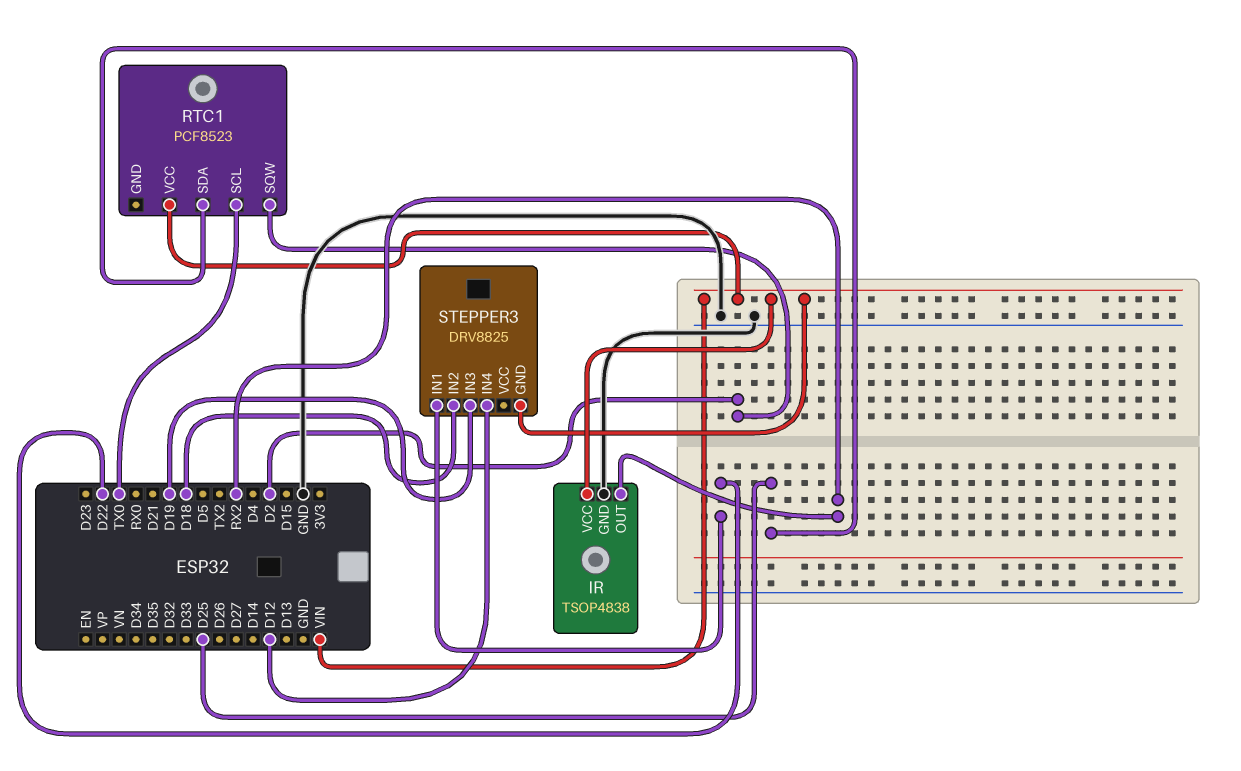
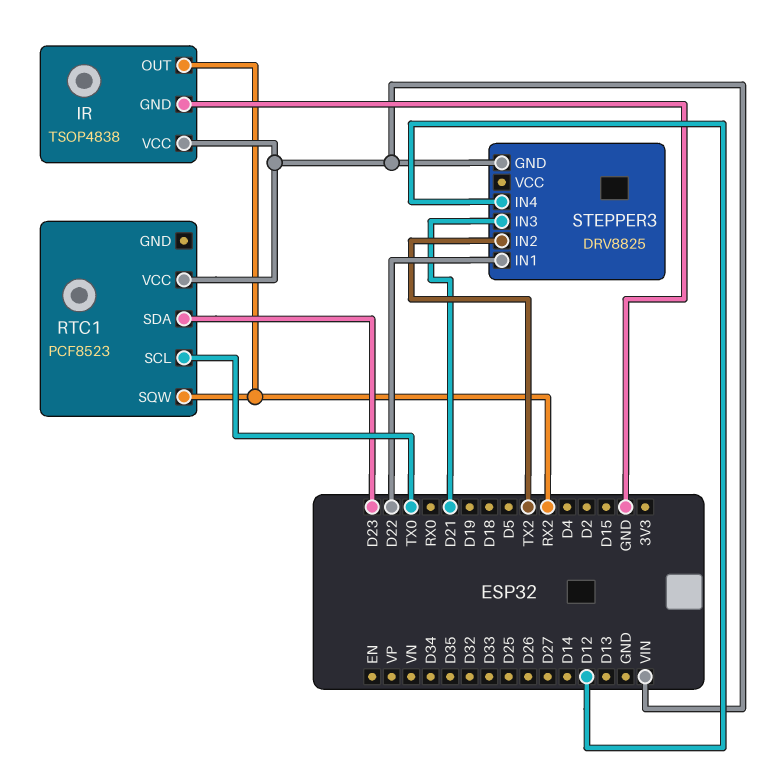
RTC1 pin SDA: D25 -> D23
RTC1 pin SQW: D2 -> RX2
STEPPER3 pin IN2: D18 -> TX2
STEPPER3 pin IN3: D19 -> D21

